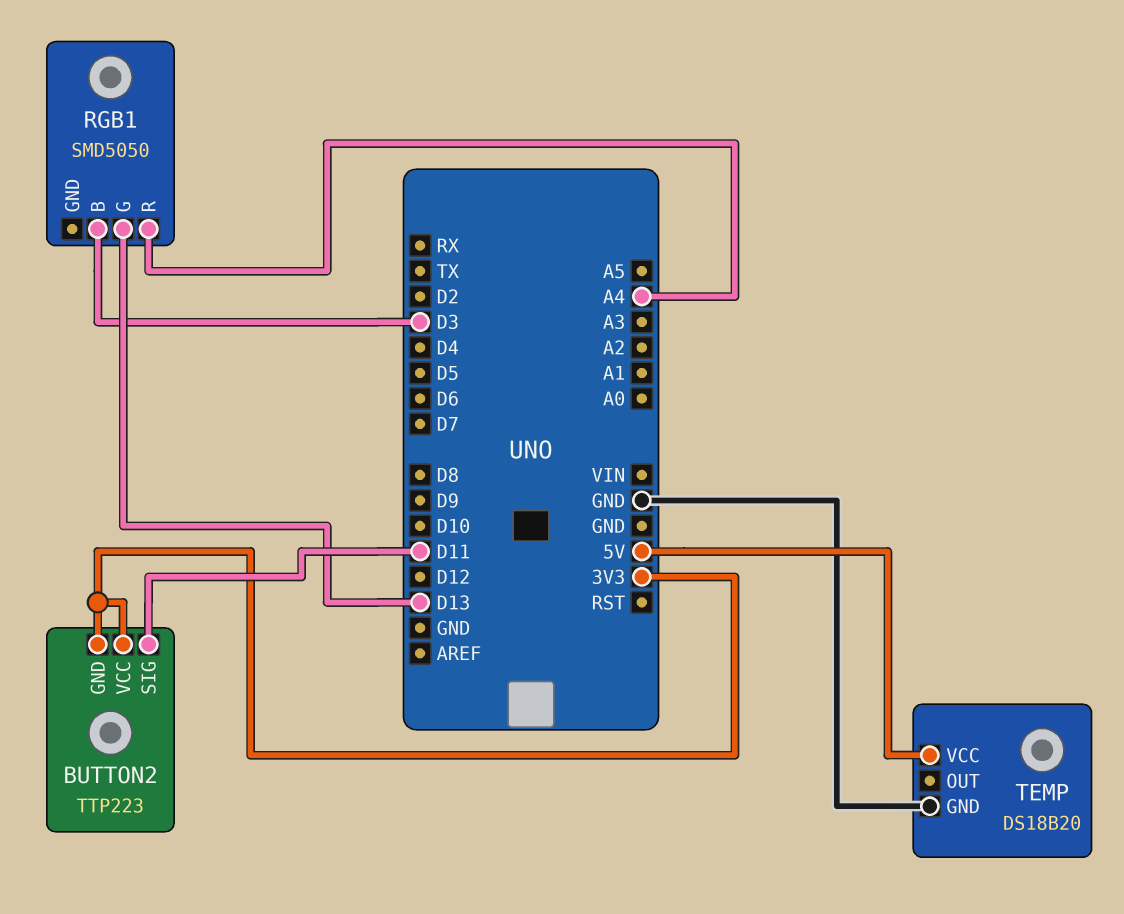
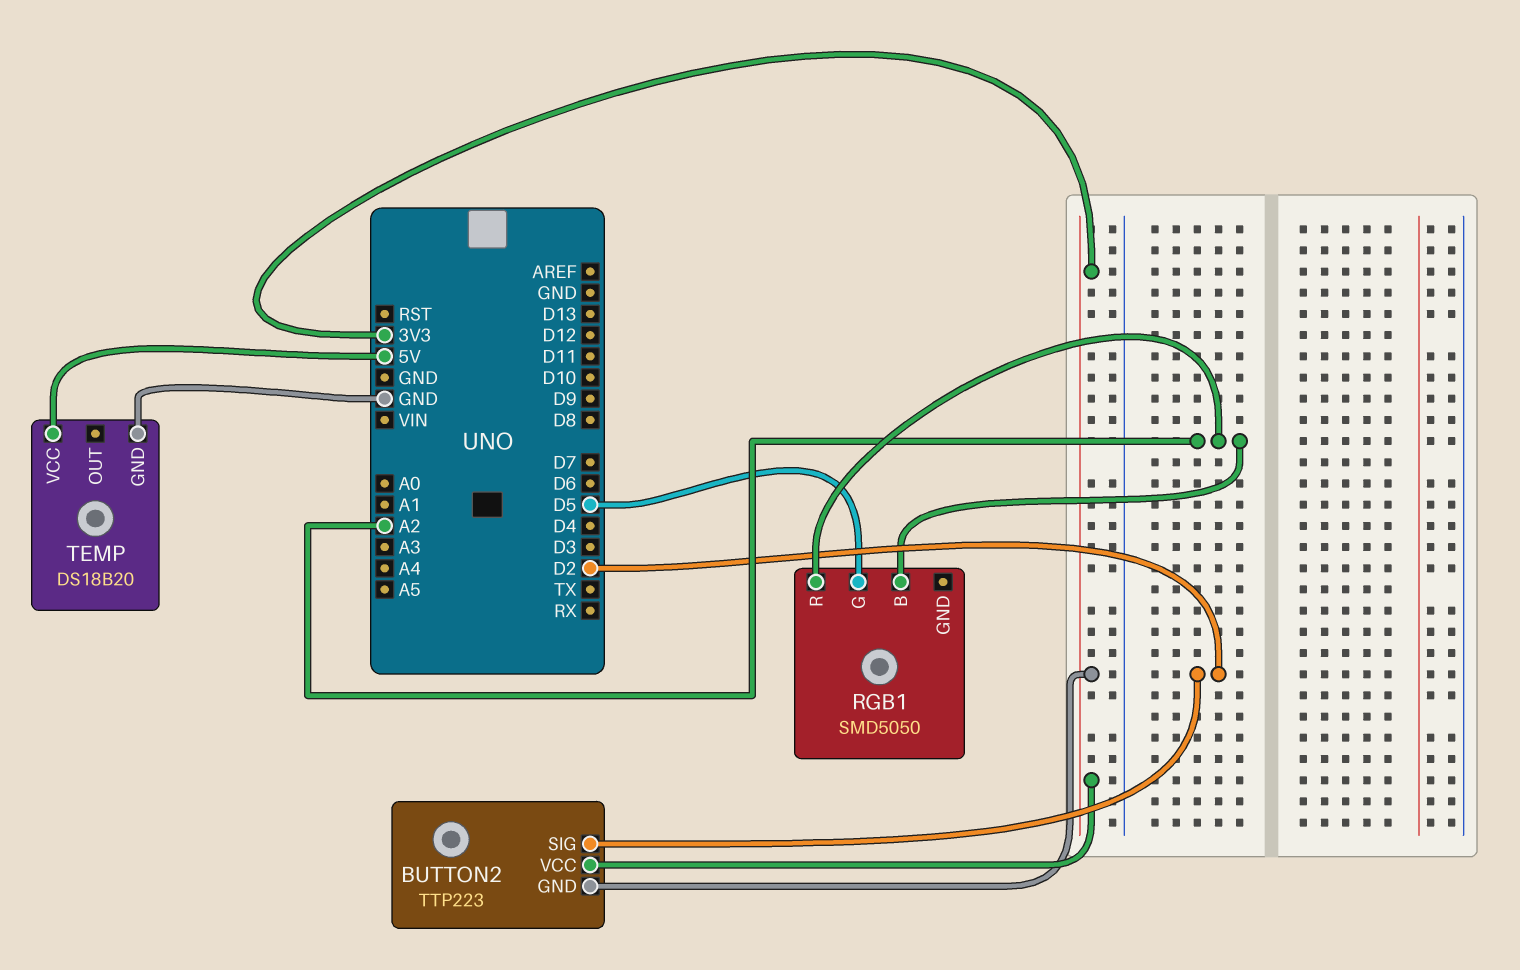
BUTTON2 pin SIG: D11 -> D2
RGB1 pin B: D3 -> A2
RGB1 pin G: D13 -> D5
RGB1 pin R: A4 -> A2

